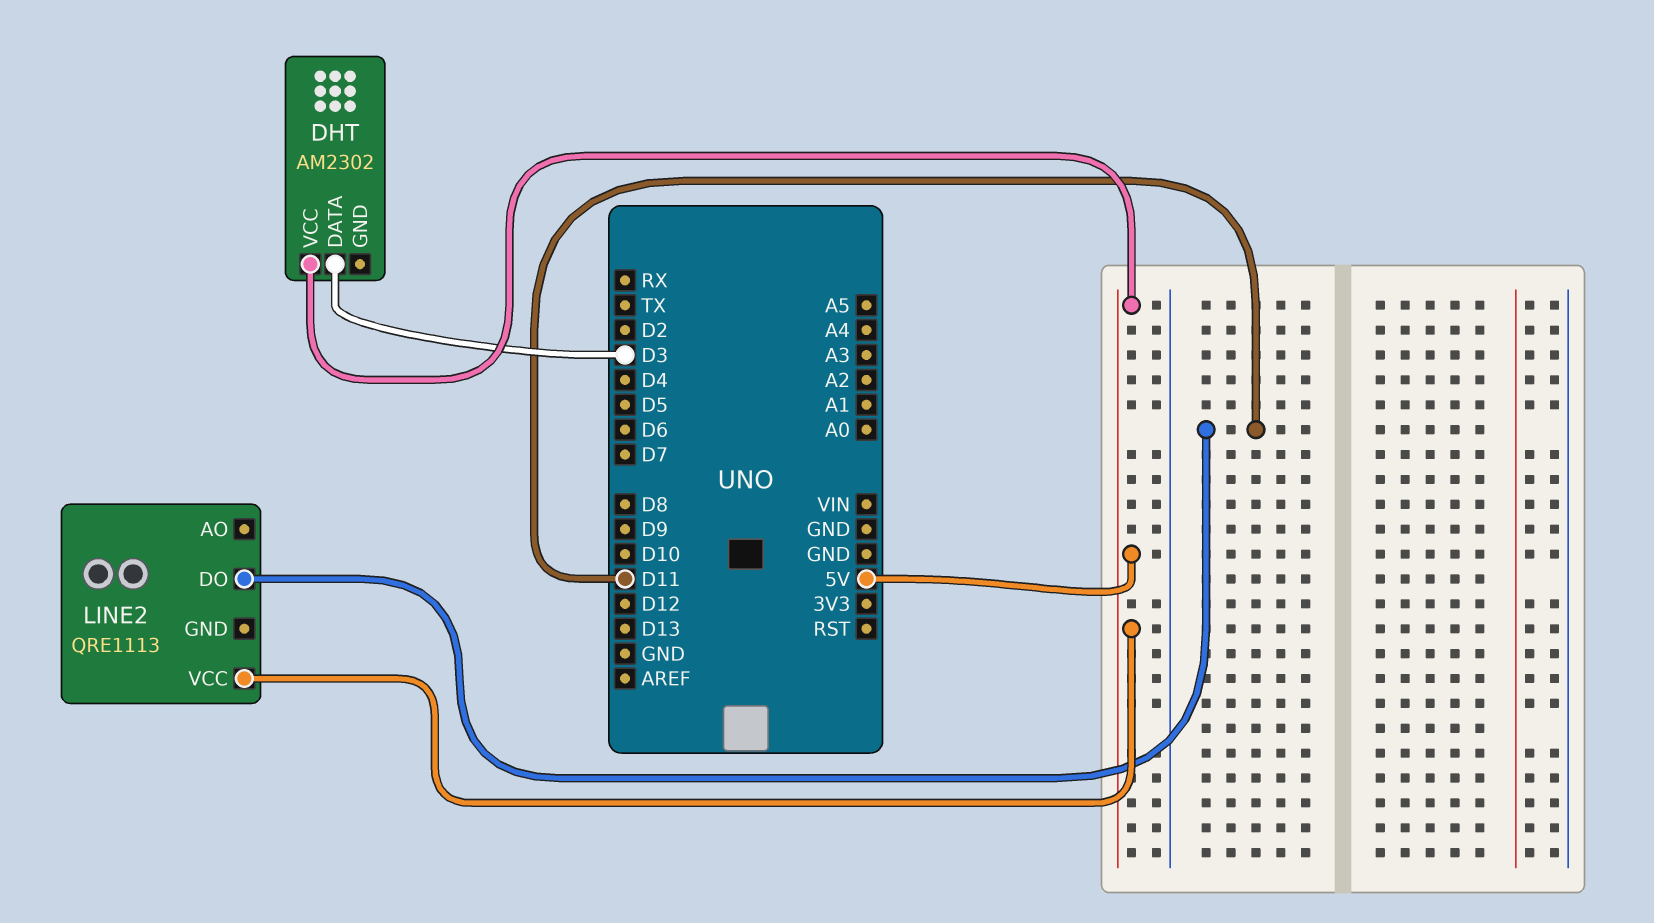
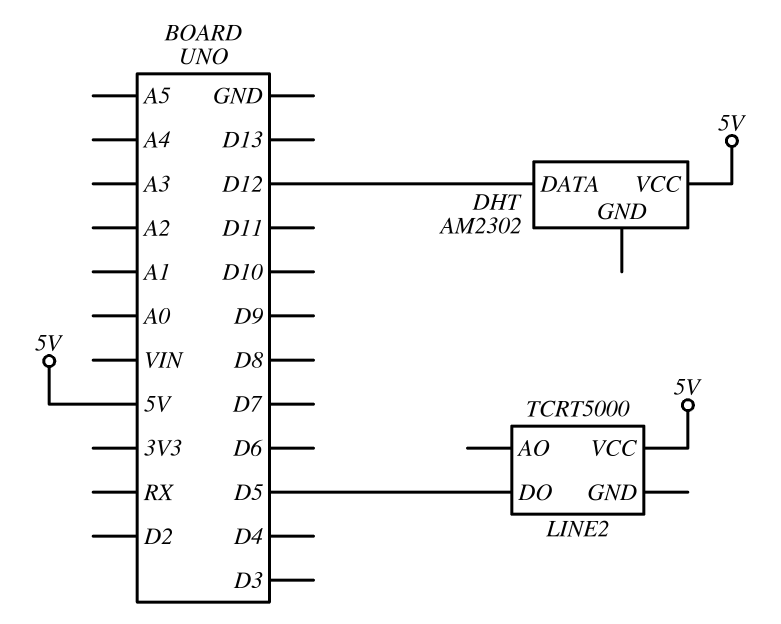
DHT pin DATA: D3 -> D12
LINE2: QRE1113 -> TCRT5000
LINE2 pin DO: D11 -> D5

